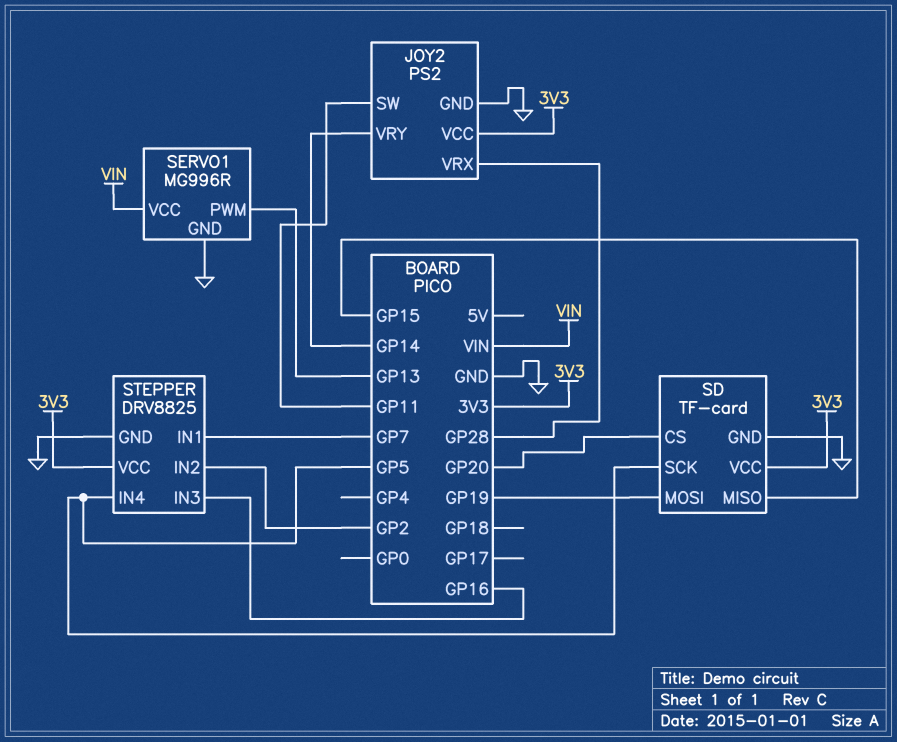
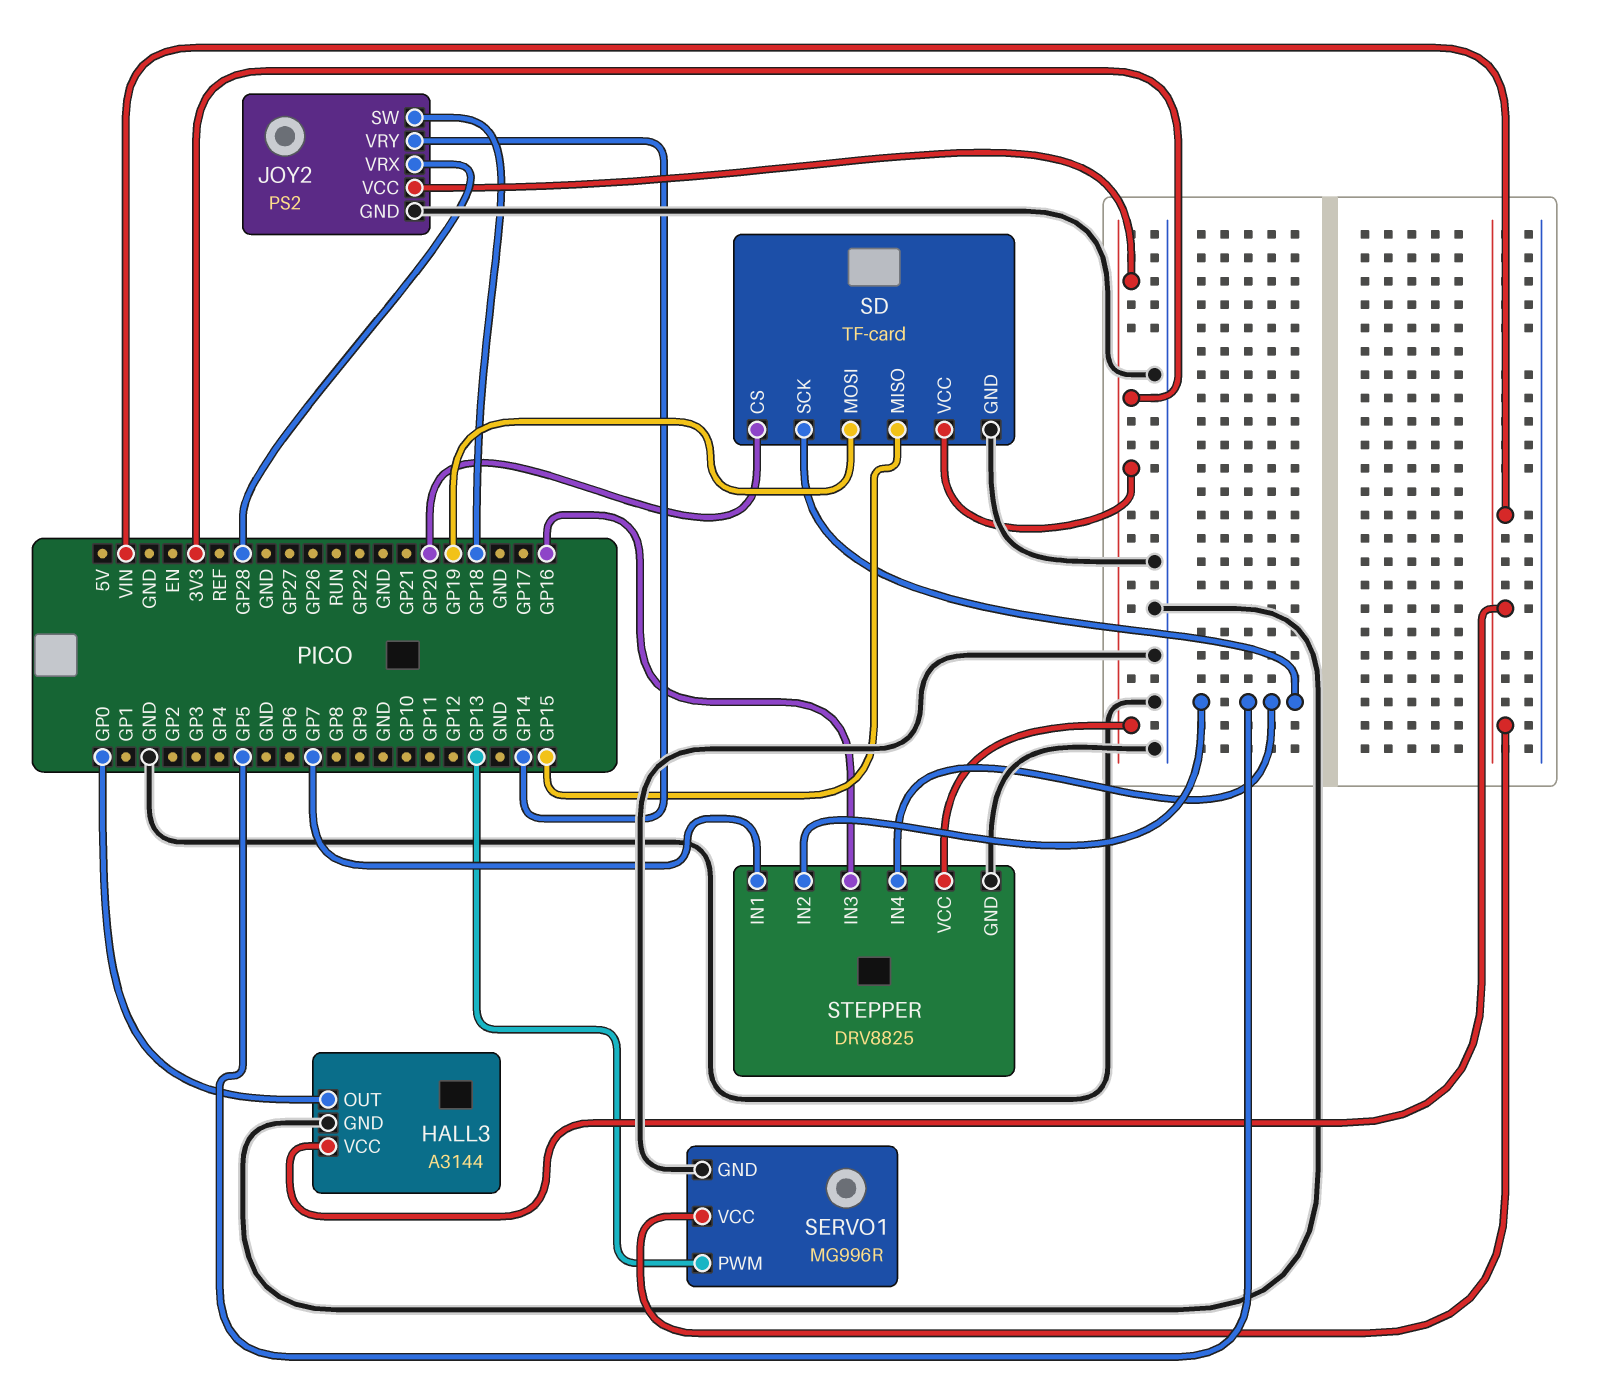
HALL3: none -> A3144
HALL3 pin GND: none -> GND
HALL3 pin OUT: none -> GP0
HALL3 pin VCC: none -> VIN
JOY2 pin SW: GP11 -> GP18
STEPPER pin IN2: GP2 -> GP5

